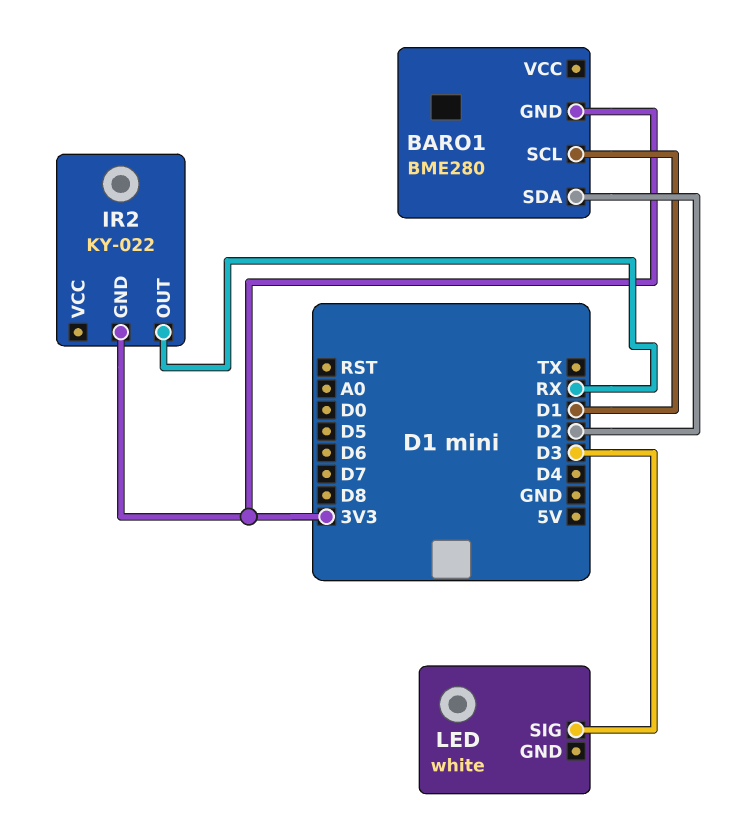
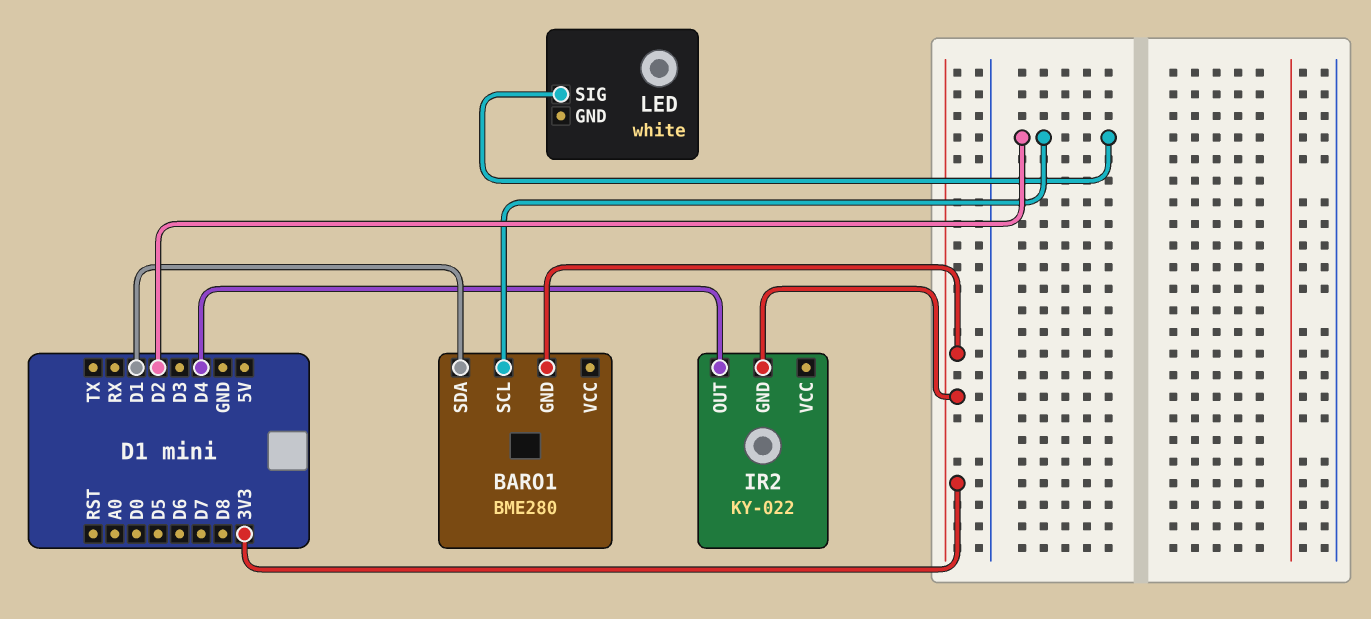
BARO1 pin SCL: D1 -> D2
BARO1 pin SDA: D2 -> D1
IR2 pin OUT: RX -> D4
LED pin SIG: D3 -> D2

